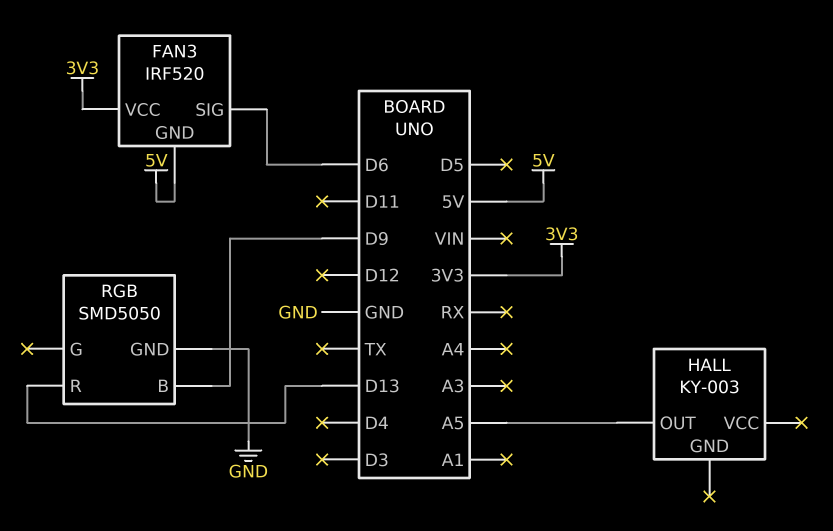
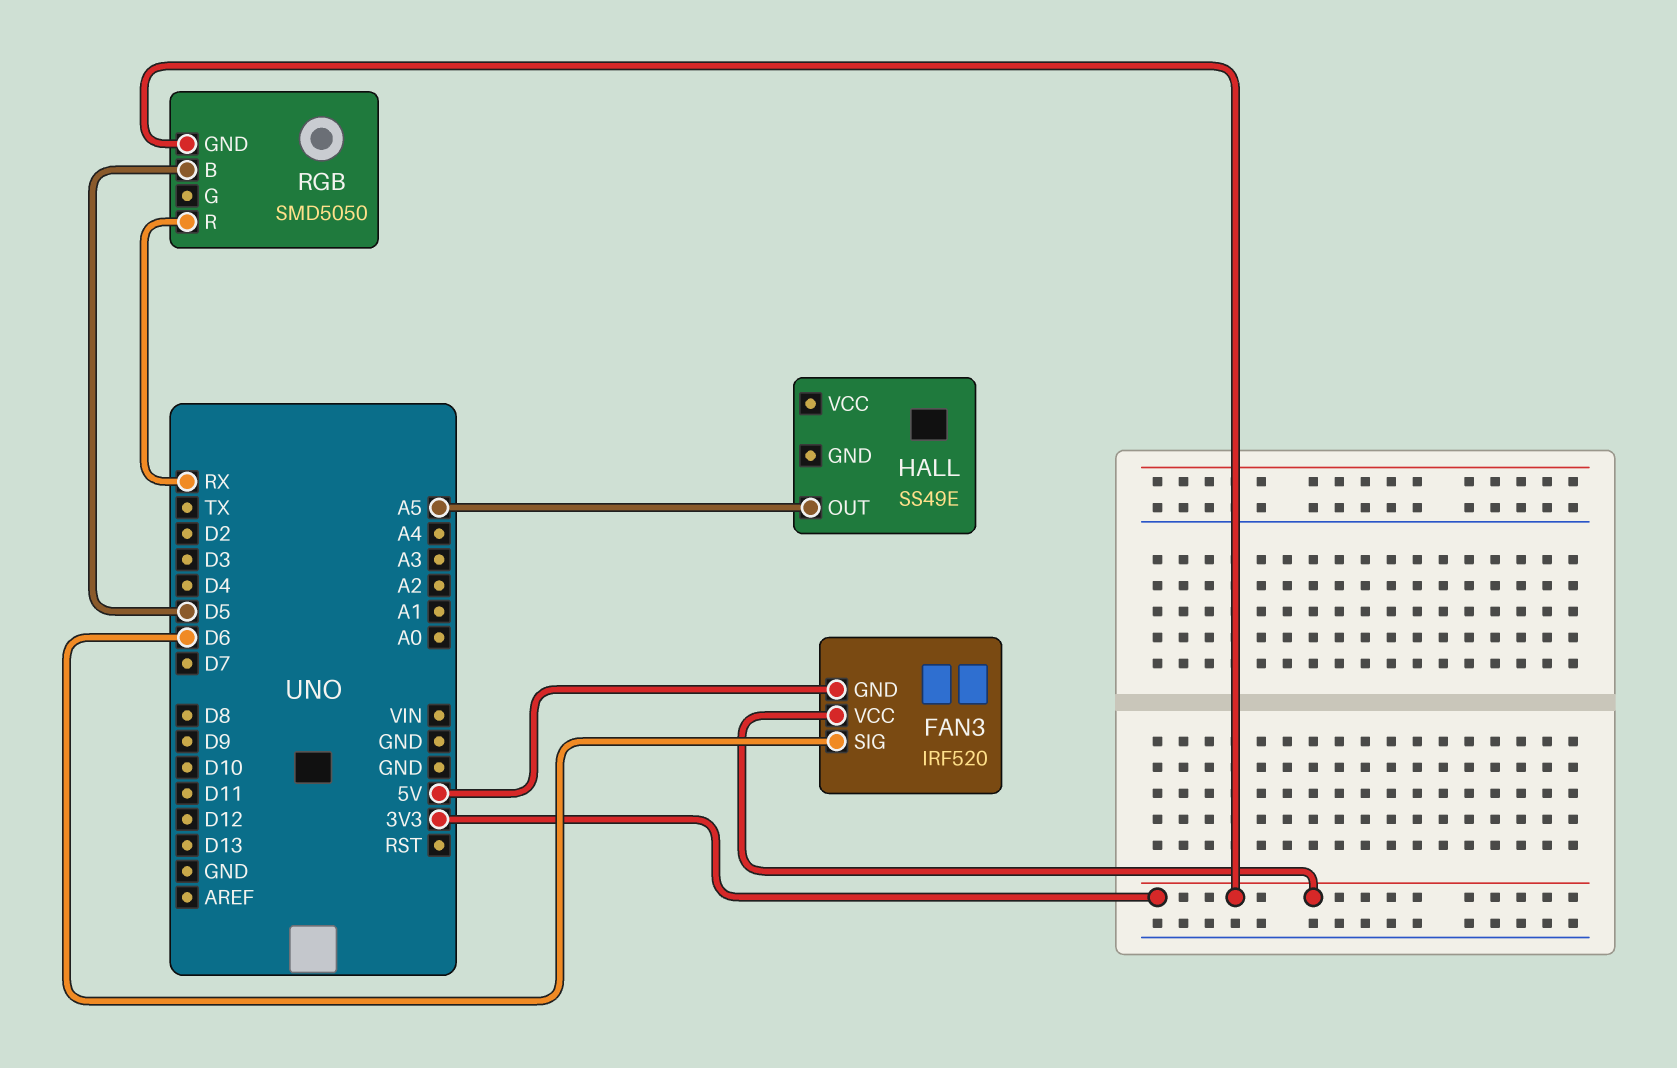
HALL: KY-003 -> SS49E
RGB pin B: D9 -> D5
RGB pin GND: GND -> 3V3
RGB pin R: D13 -> RX

